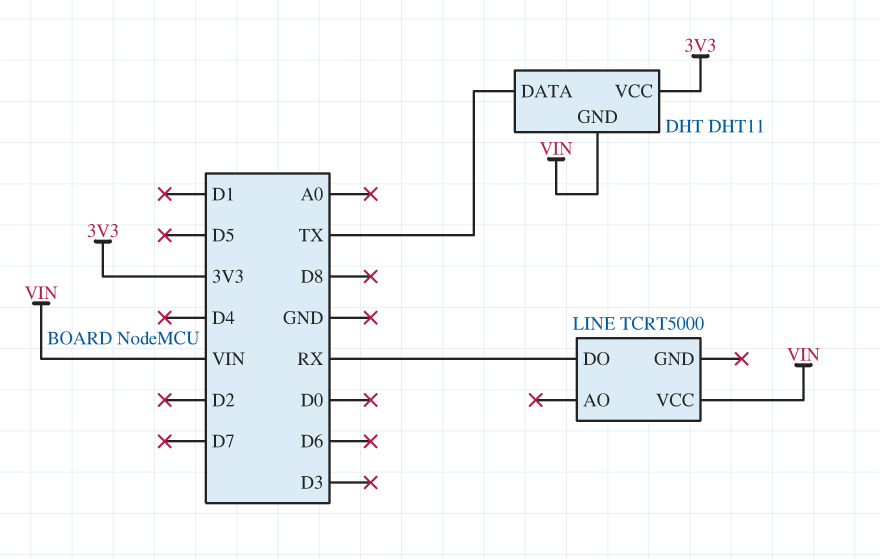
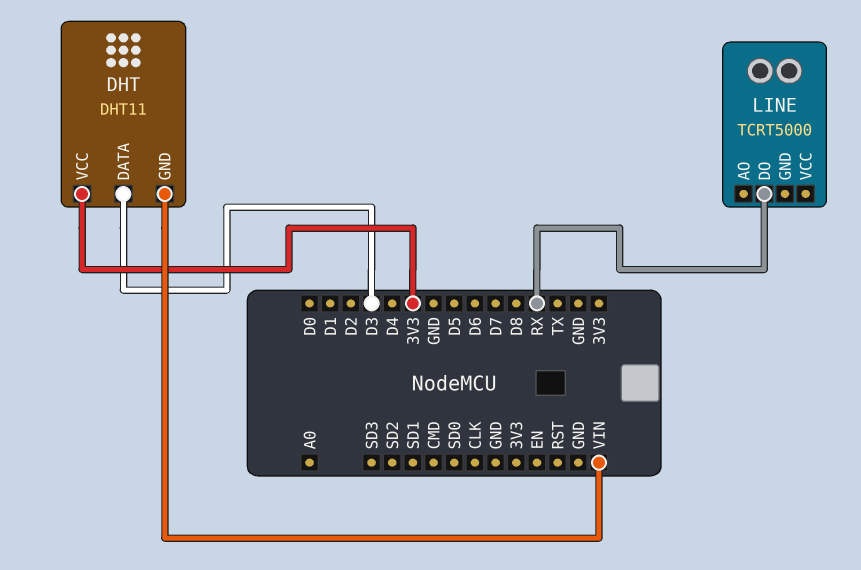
DHT pin DATA: TX -> D3
LINE pin VCC: VIN -> none

